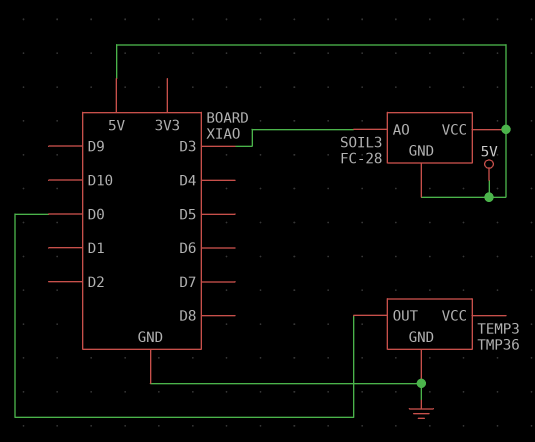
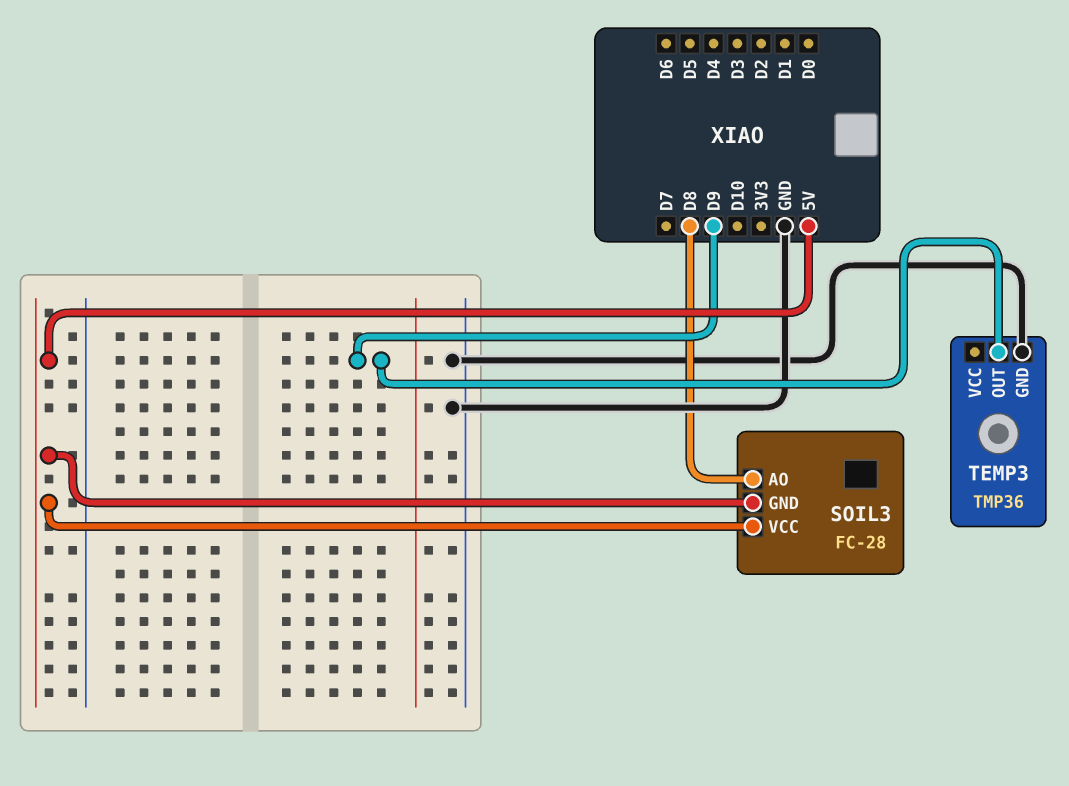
SOIL3 pin AO: D3 -> D8
TEMP3 pin OUT: D0 -> D9

